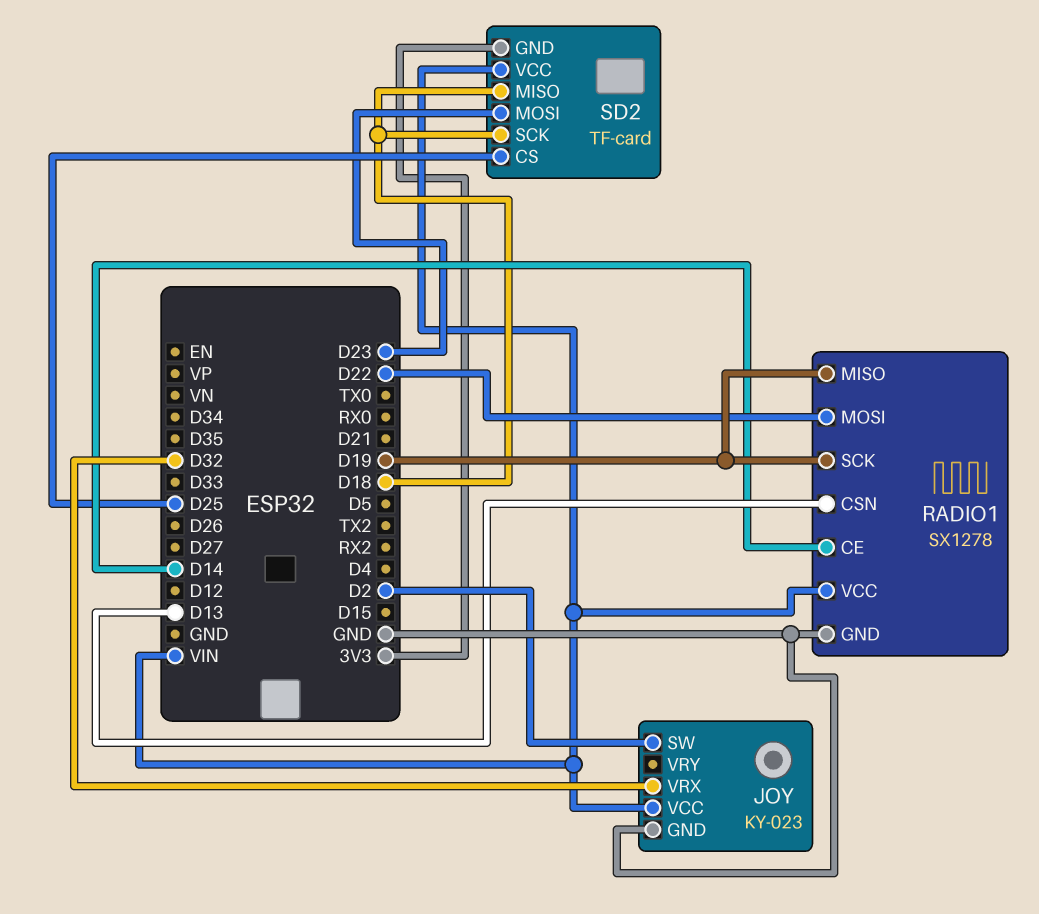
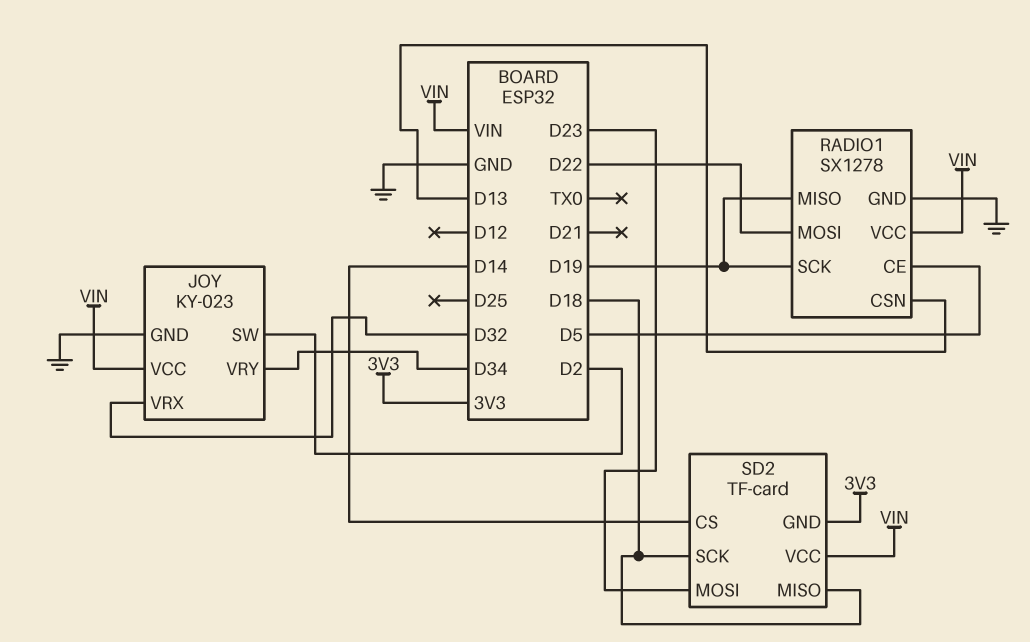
JOY pin VRY: none -> D34
RADIO1 pin CE: D14 -> D5
SD2 pin CS: D25 -> D14

